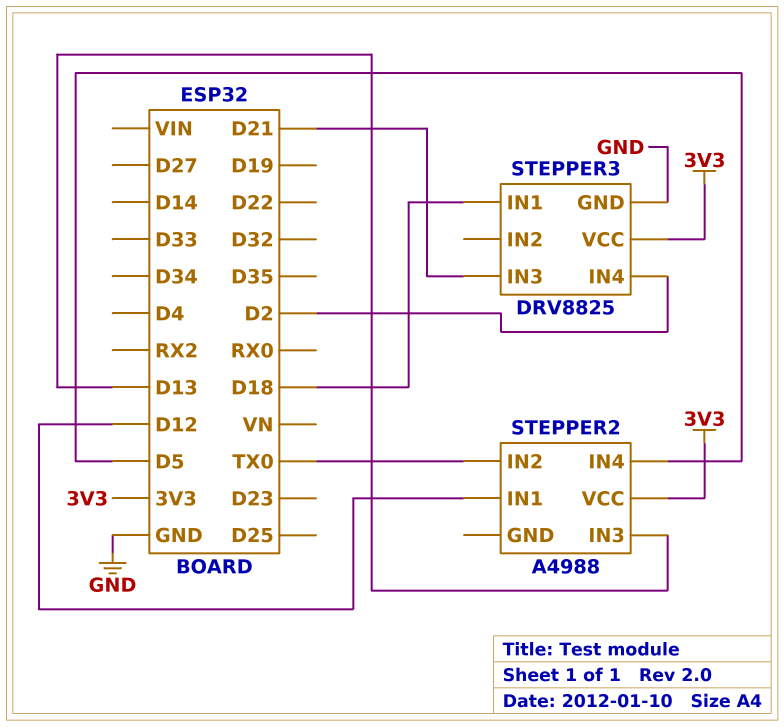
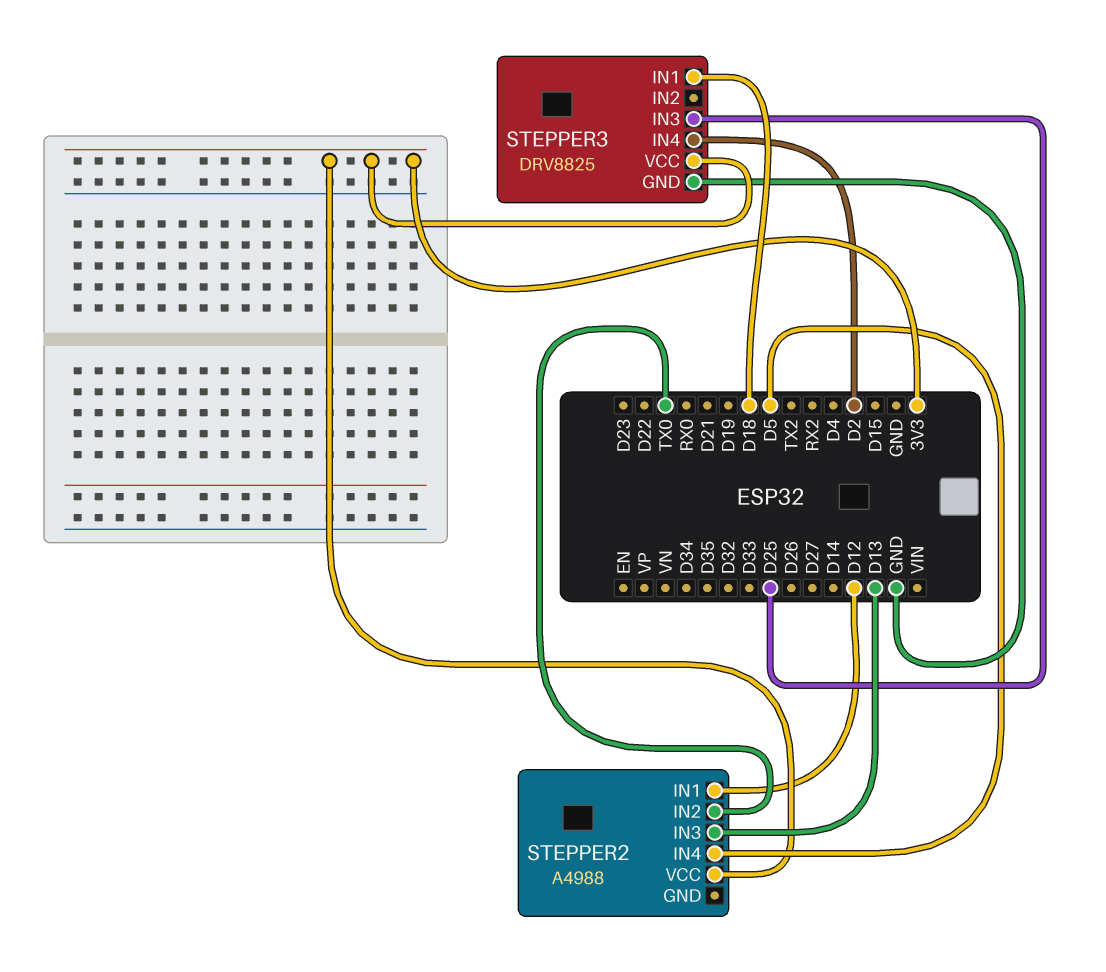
STEPPER3 pin IN3: D21 -> D25

